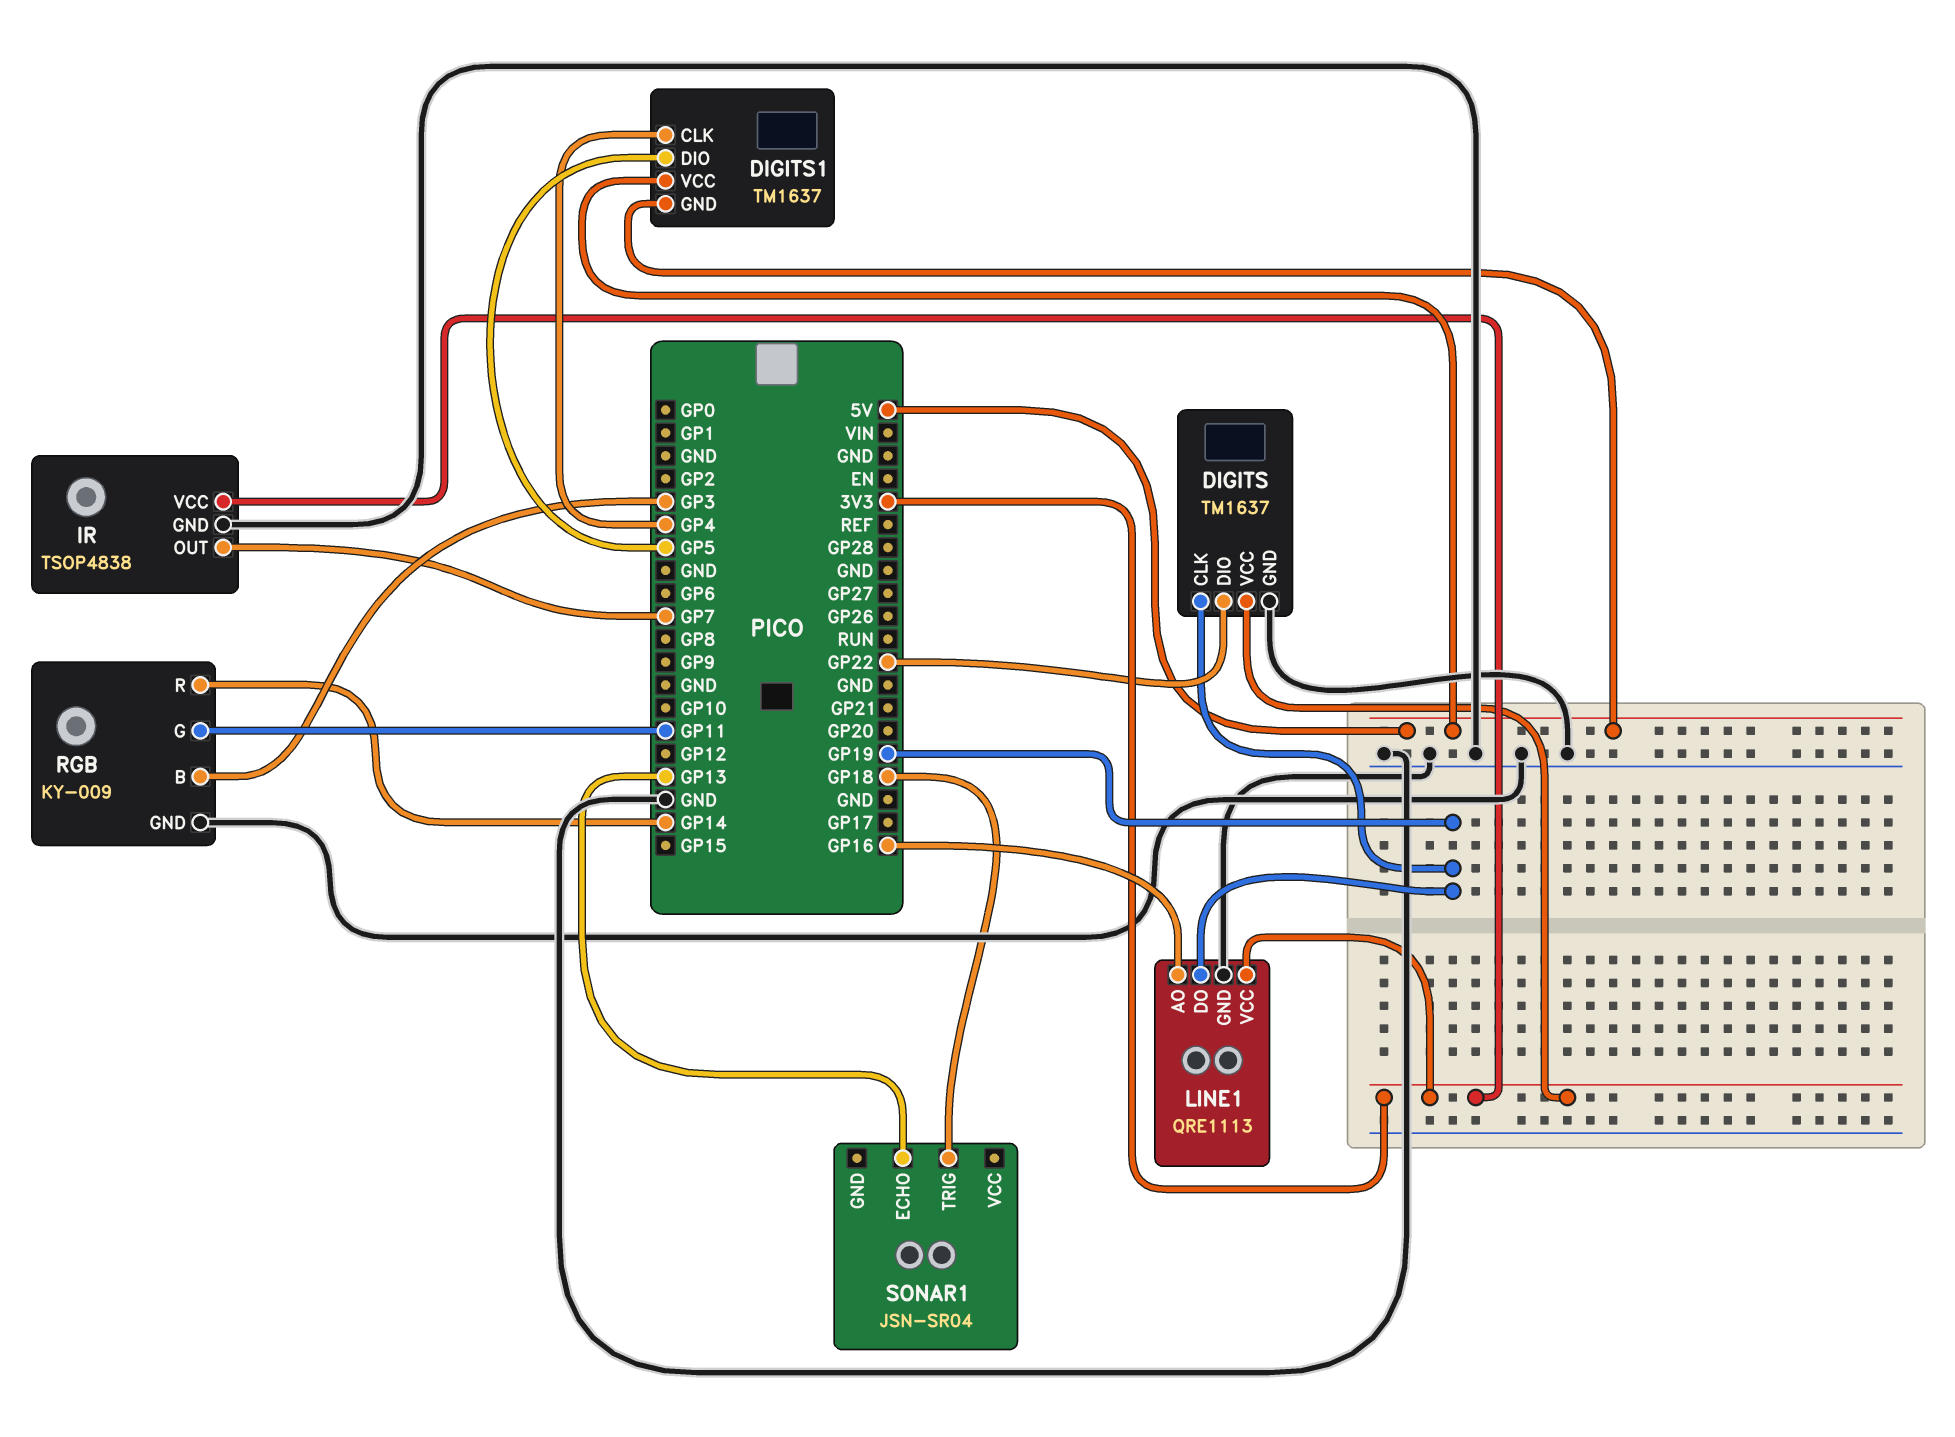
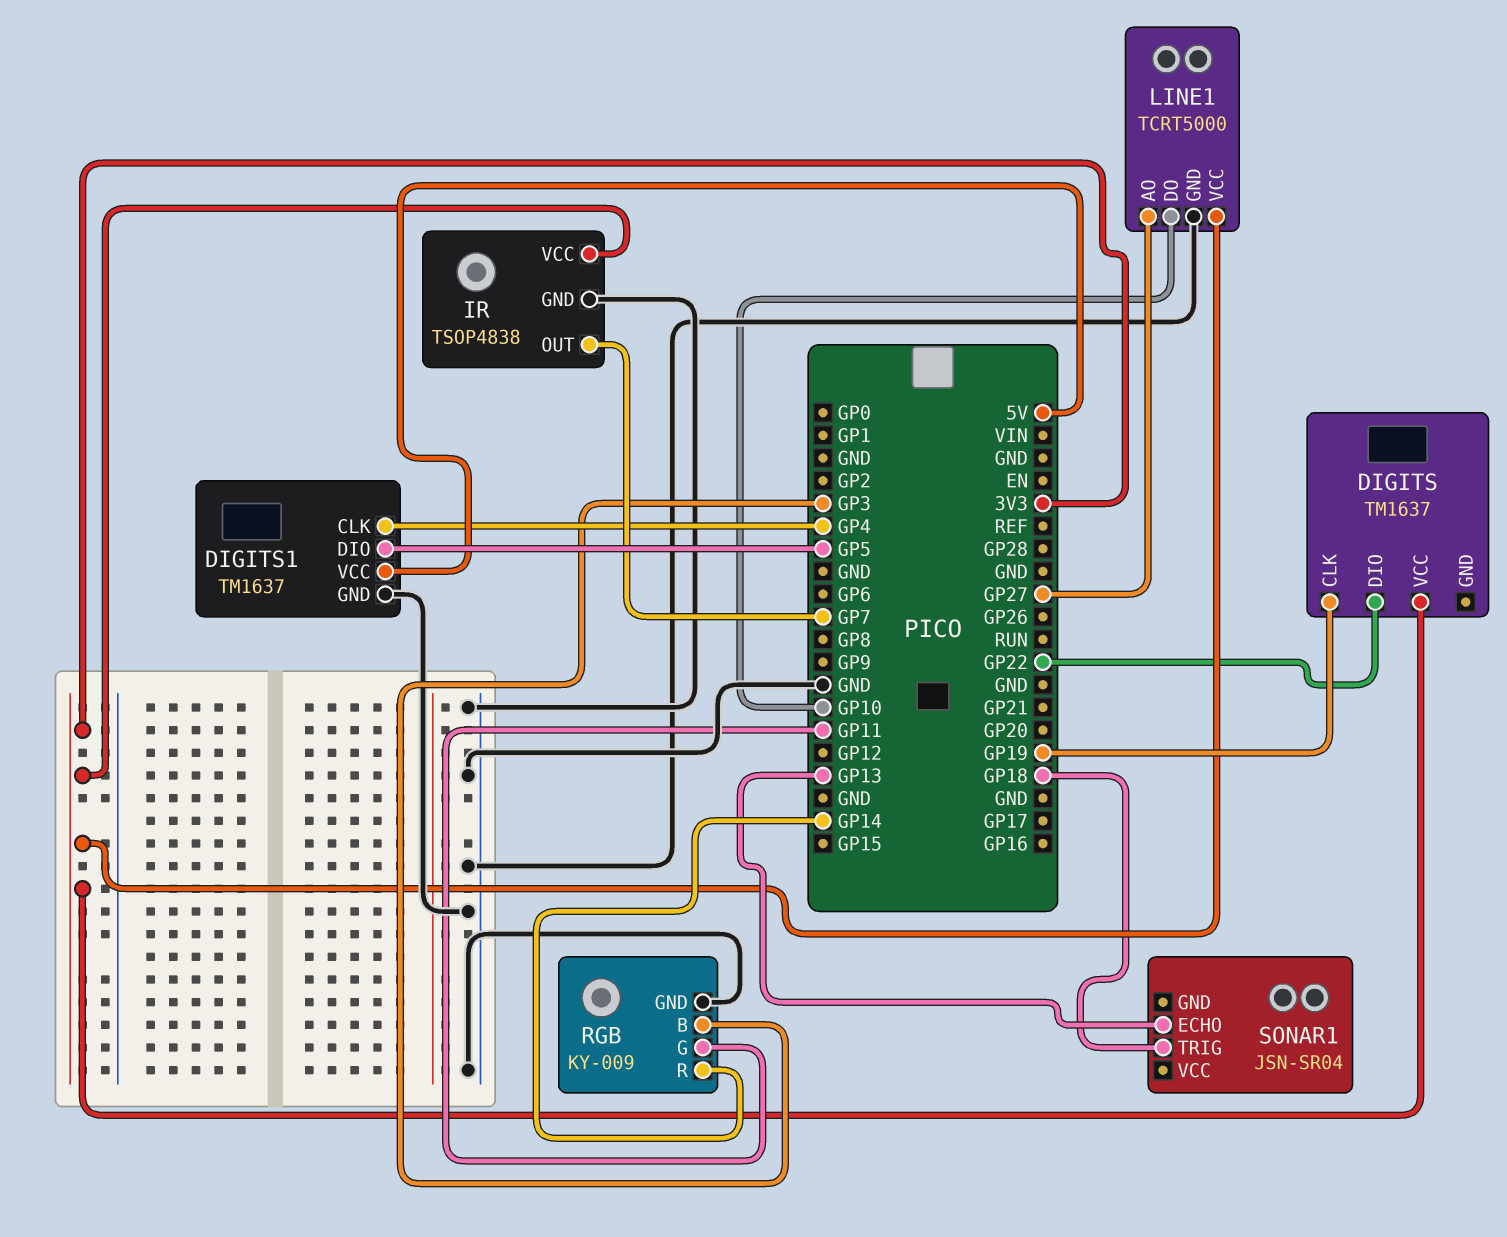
DIGITS pin GND: GND -> none
DIGITS1 pin GND: 5V -> GND
LINE1: QRE1113 -> TCRT5000
LINE1 pin AO: GP16 -> GP27
LINE1 pin DO: GP19 -> GP10

